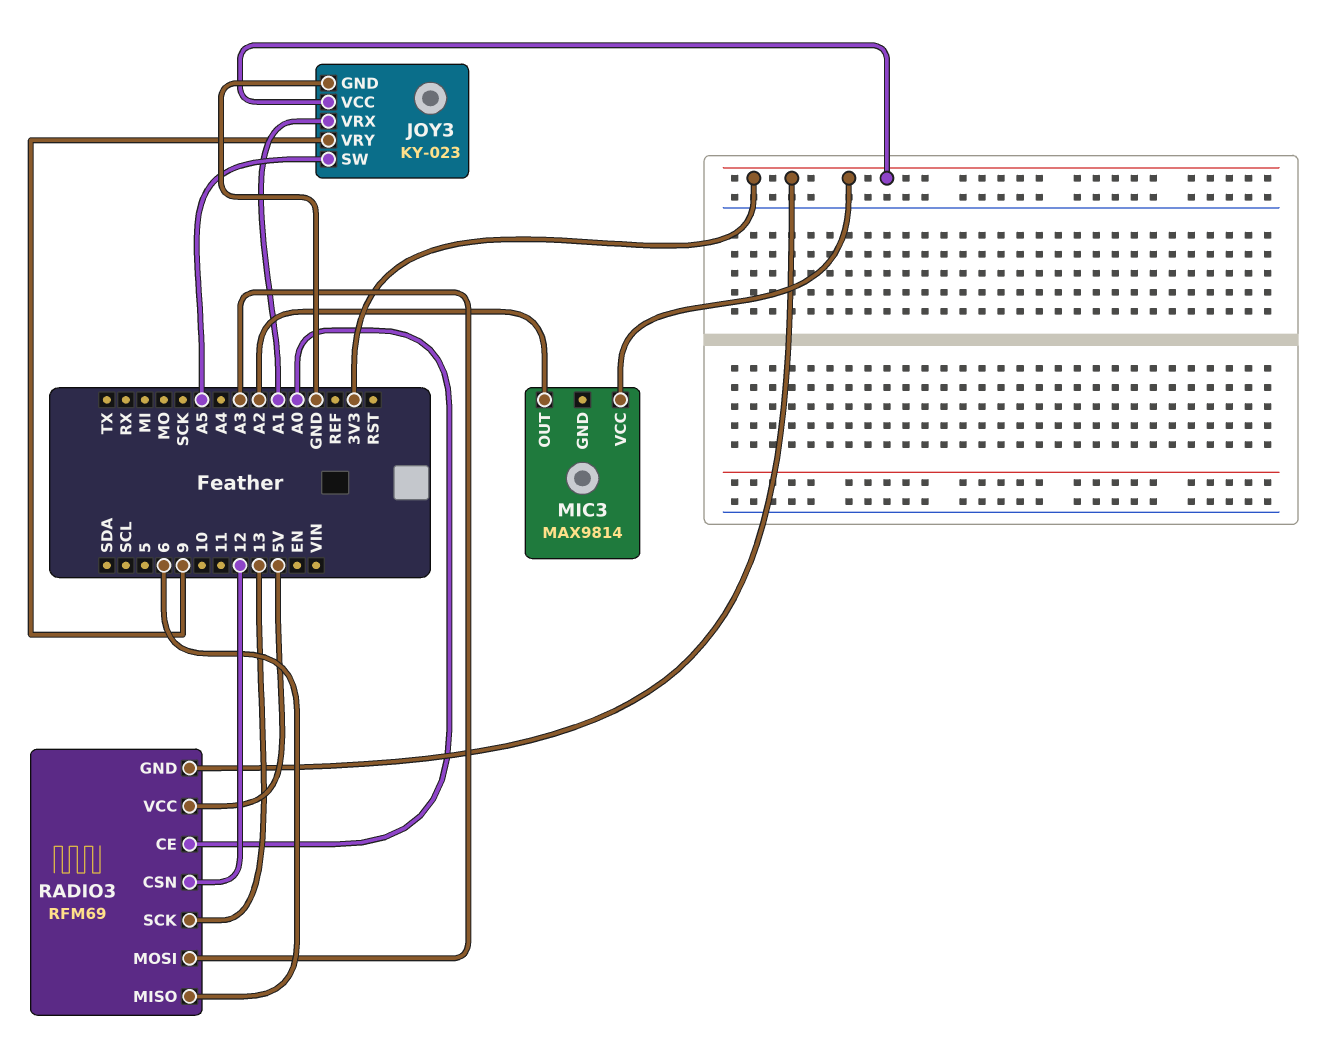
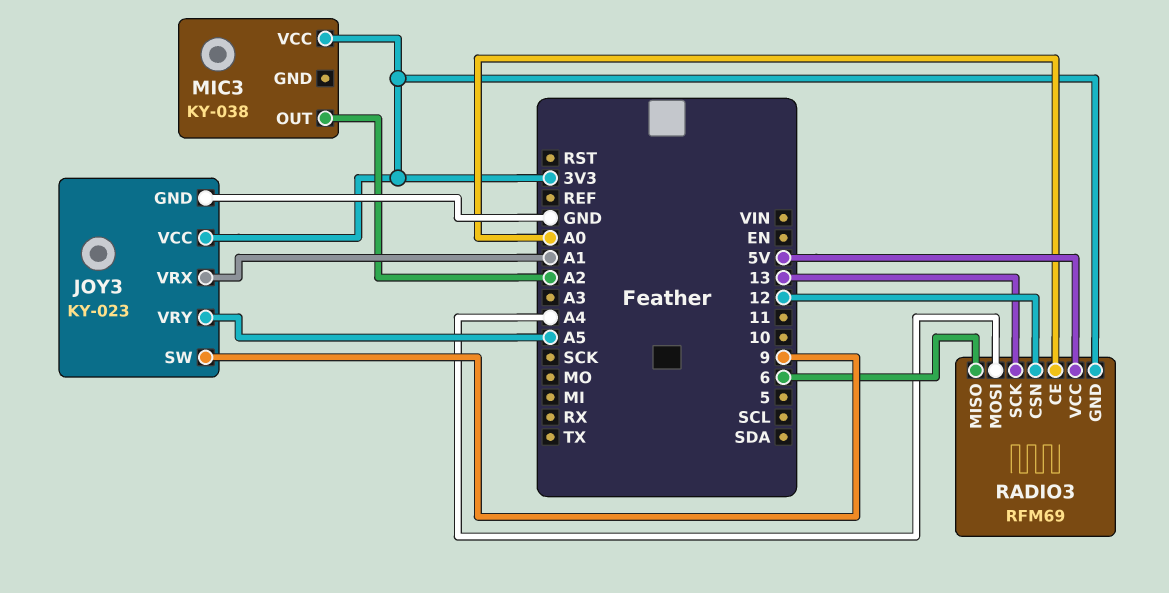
JOY3 pin SW: A5 -> 9
JOY3 pin VRY: 9 -> A5
MIC3: MAX9814 -> KY-038
RADIO3 pin MOSI: A3 -> A4

